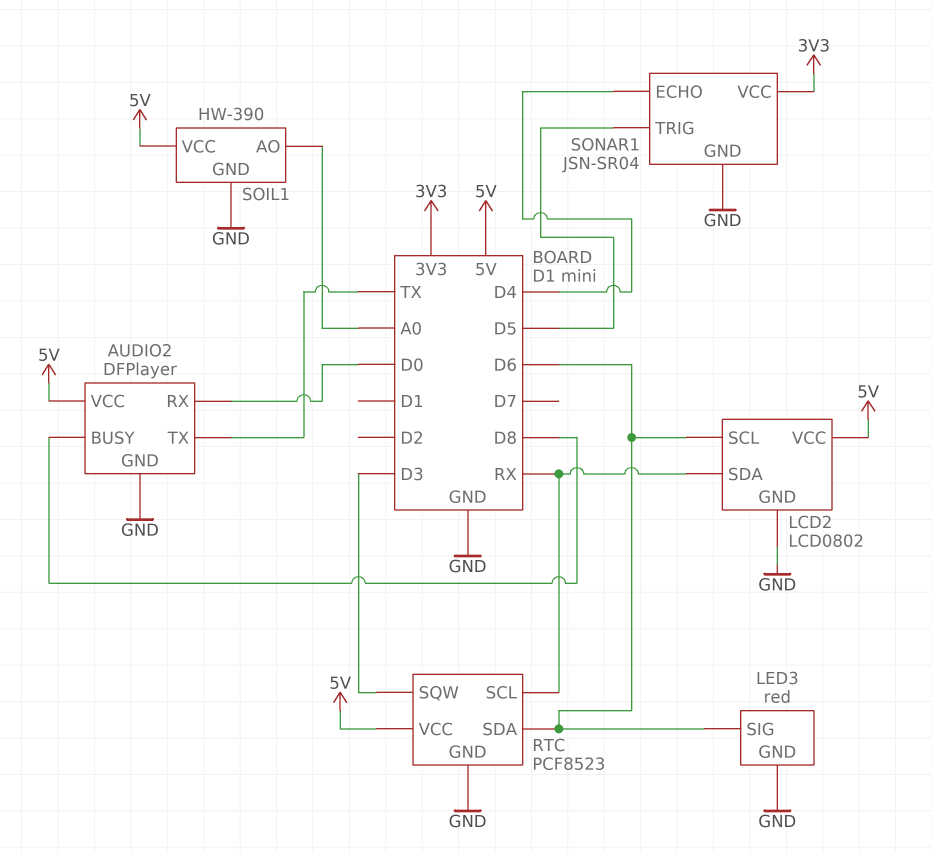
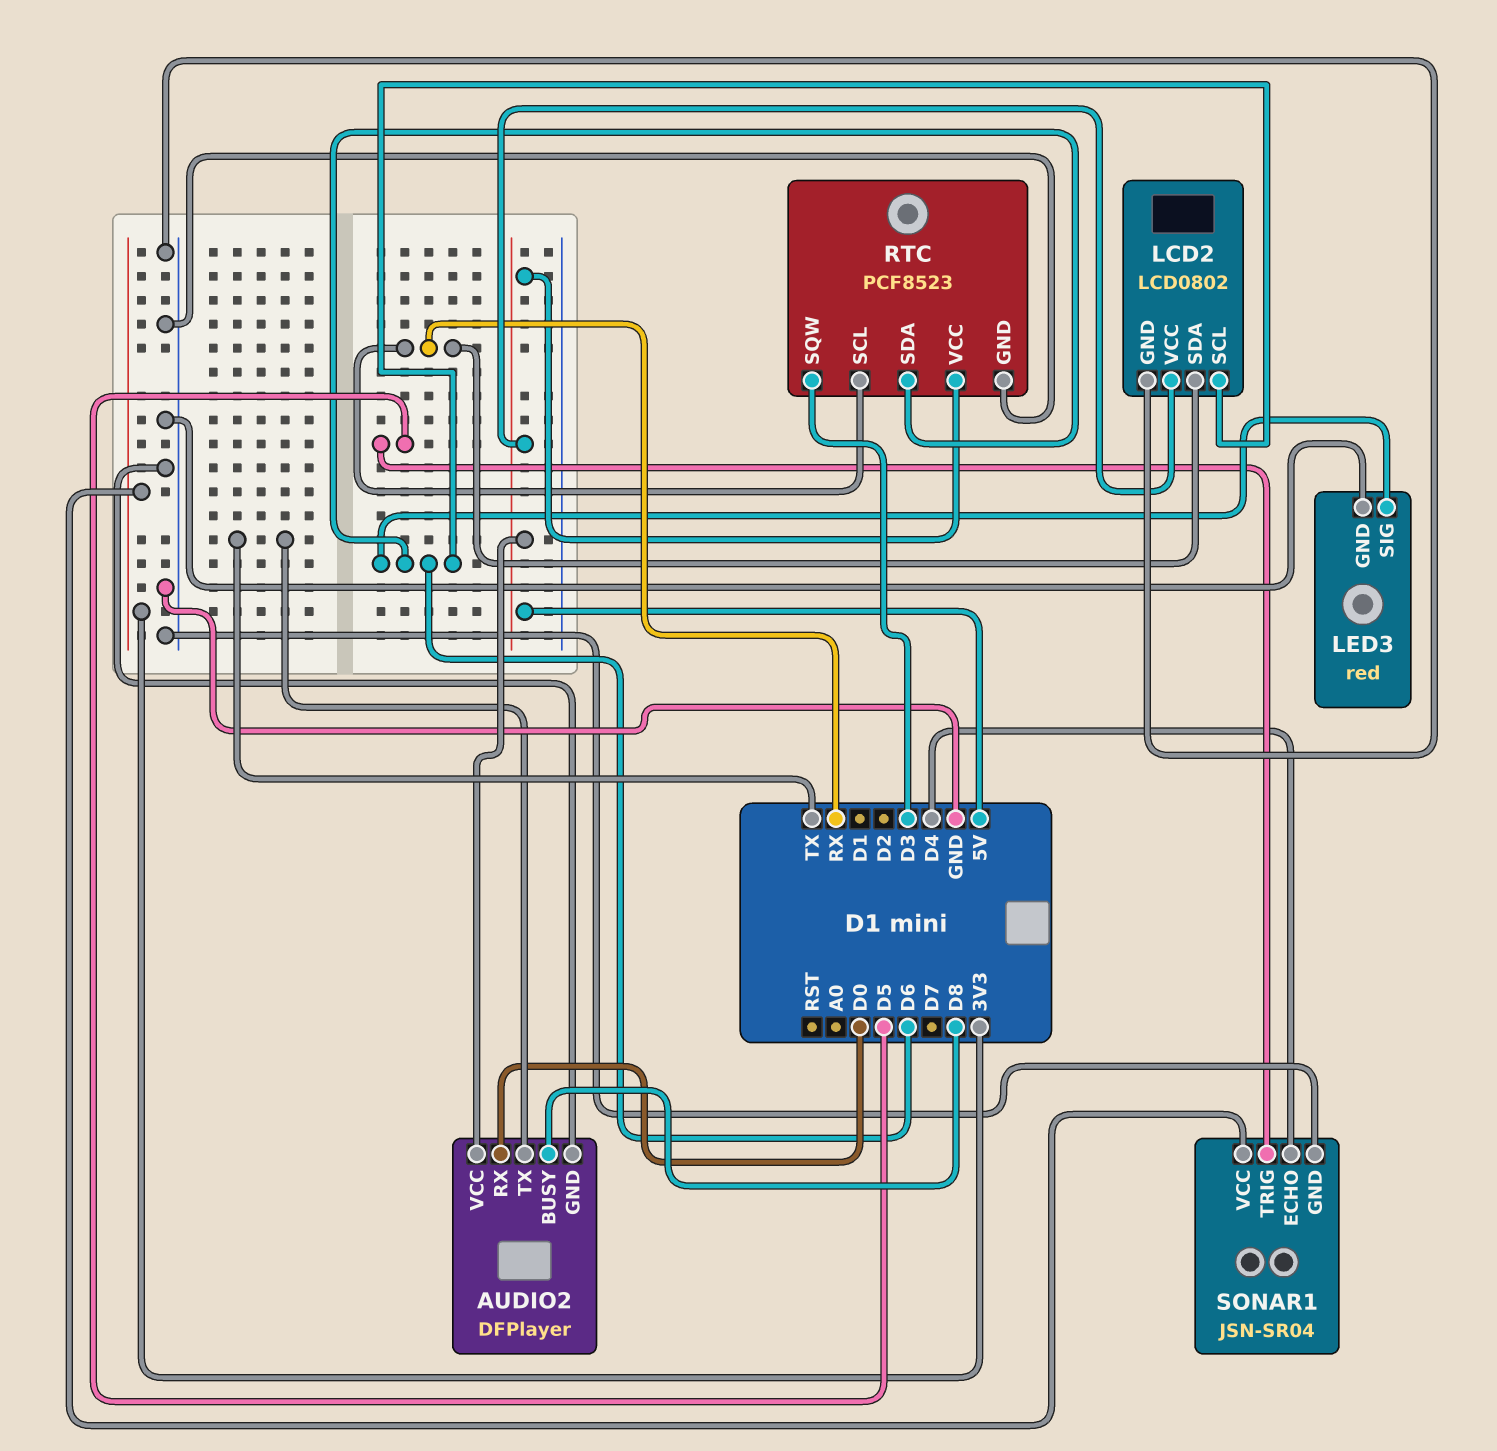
SOIL1: HW-390 -> none
SOIL1 pin AO: A0 -> none
SOIL1 pin GND: GND -> none
SOIL1 pin VCC: 5V -> none

